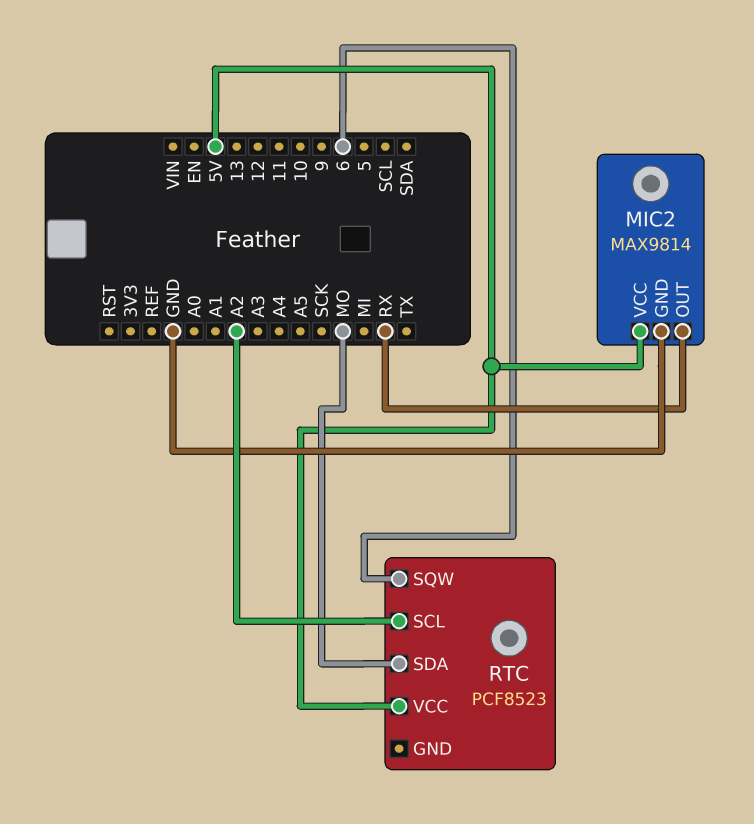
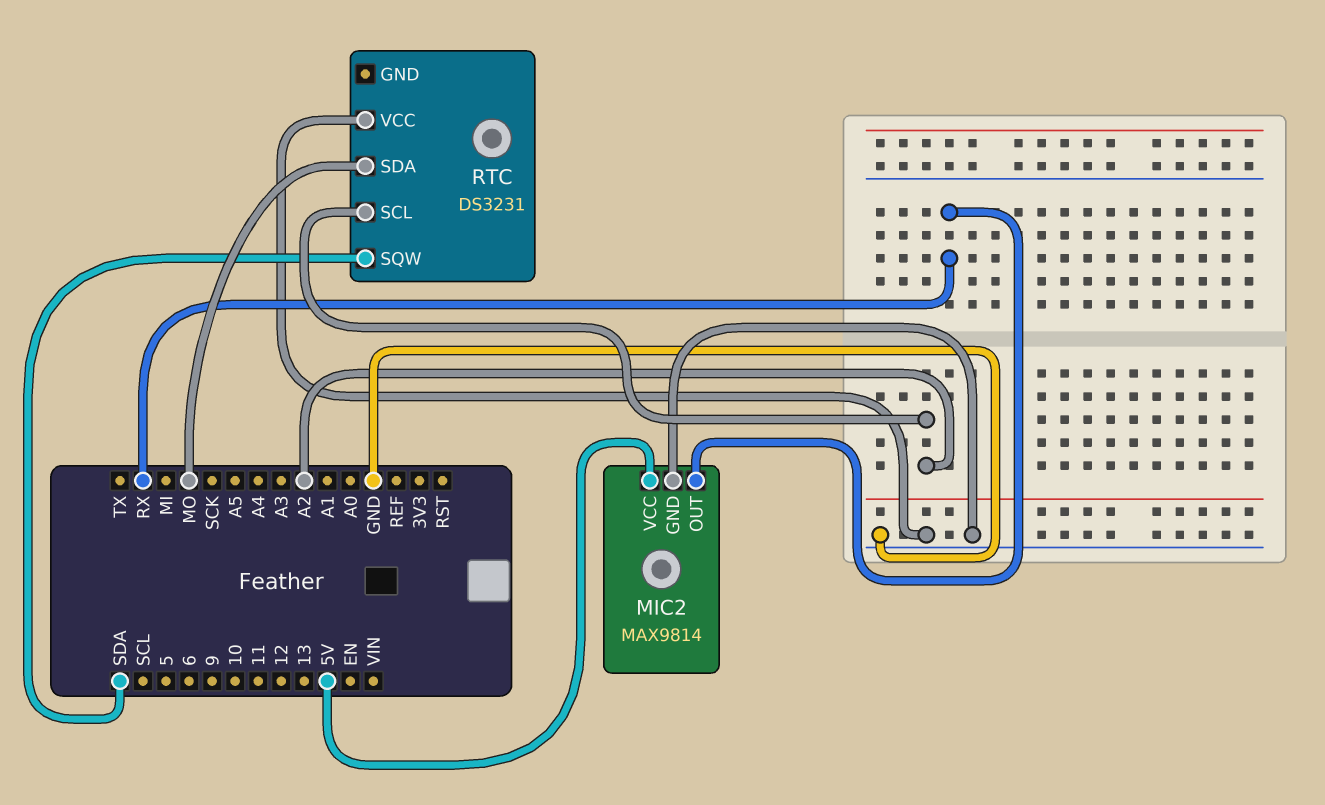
RTC: PCF8523 -> DS3231
RTC pin SQW: 6 -> SDA
RTC pin VCC: 5V -> GND

